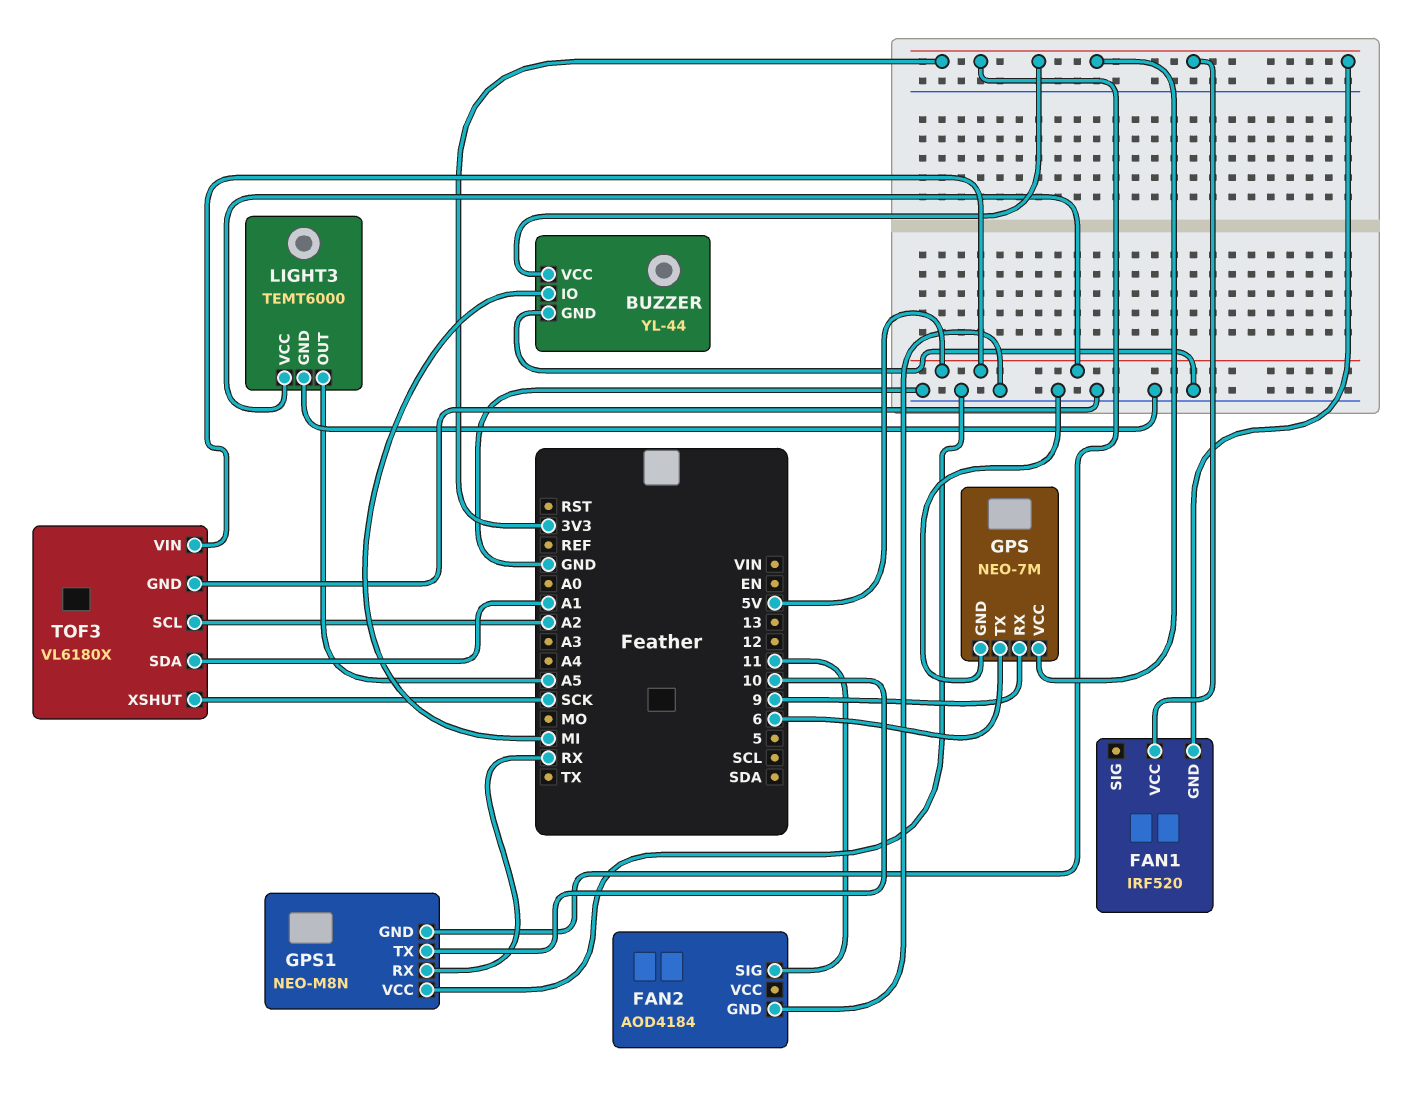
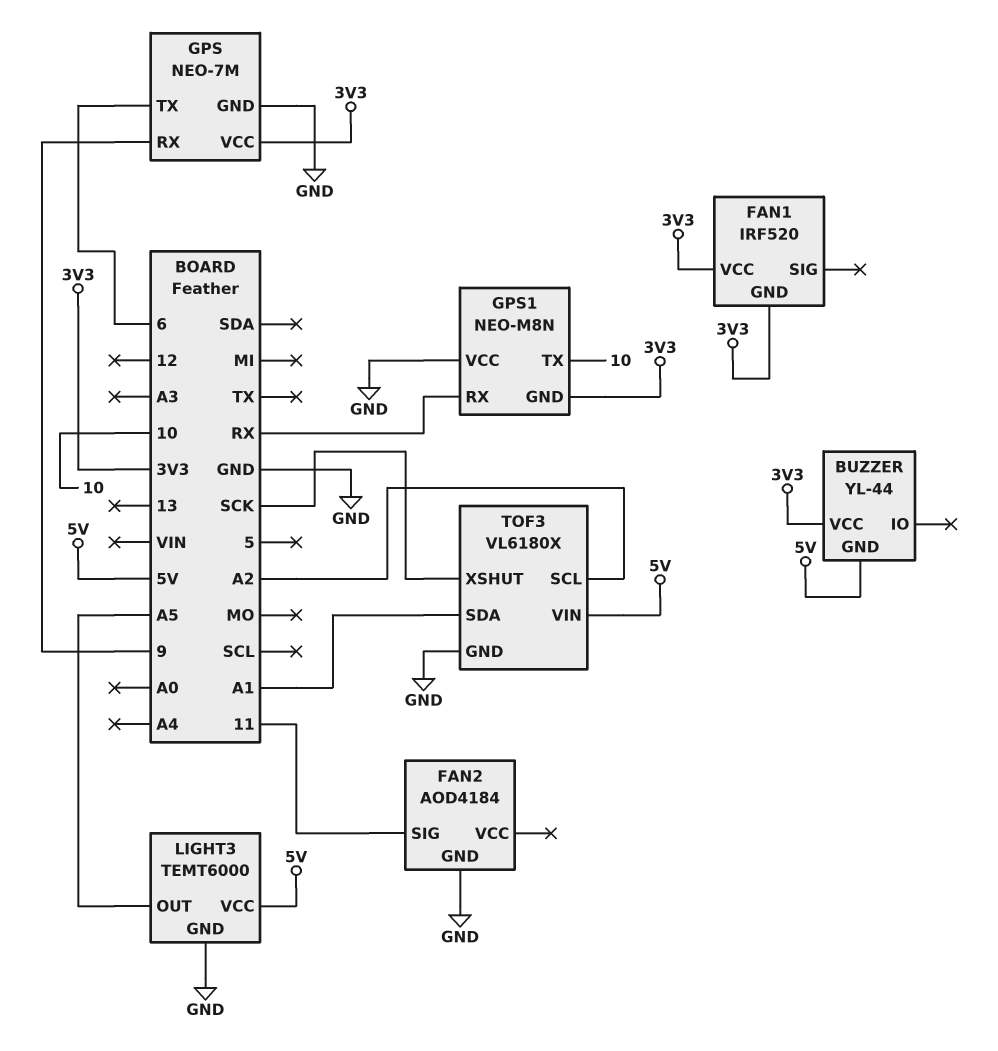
BUZZER pin GND: GND -> 5V
BUZZER pin IO: MI -> none

